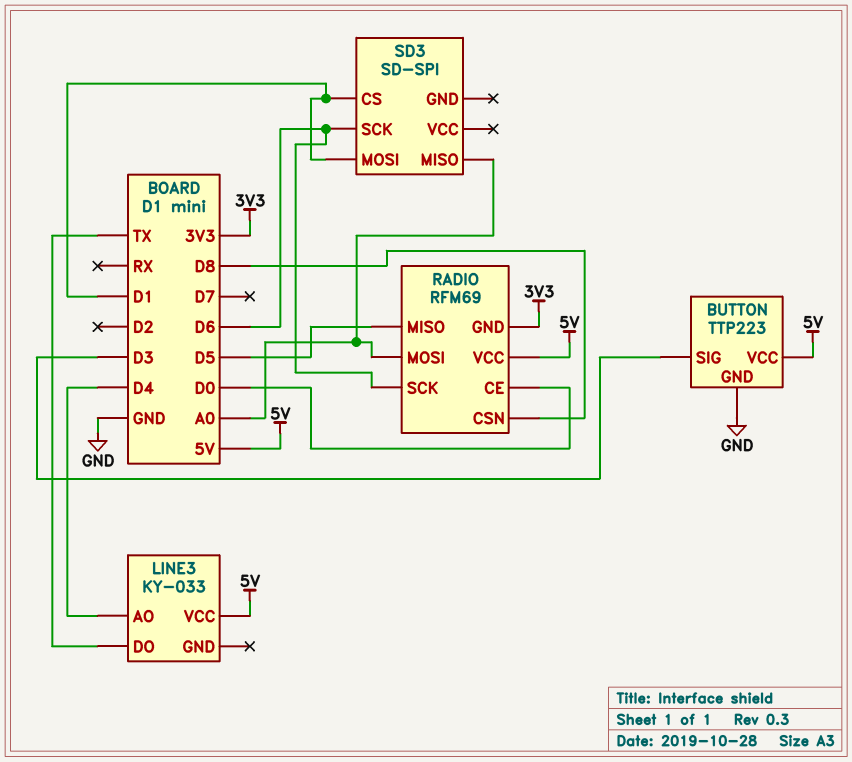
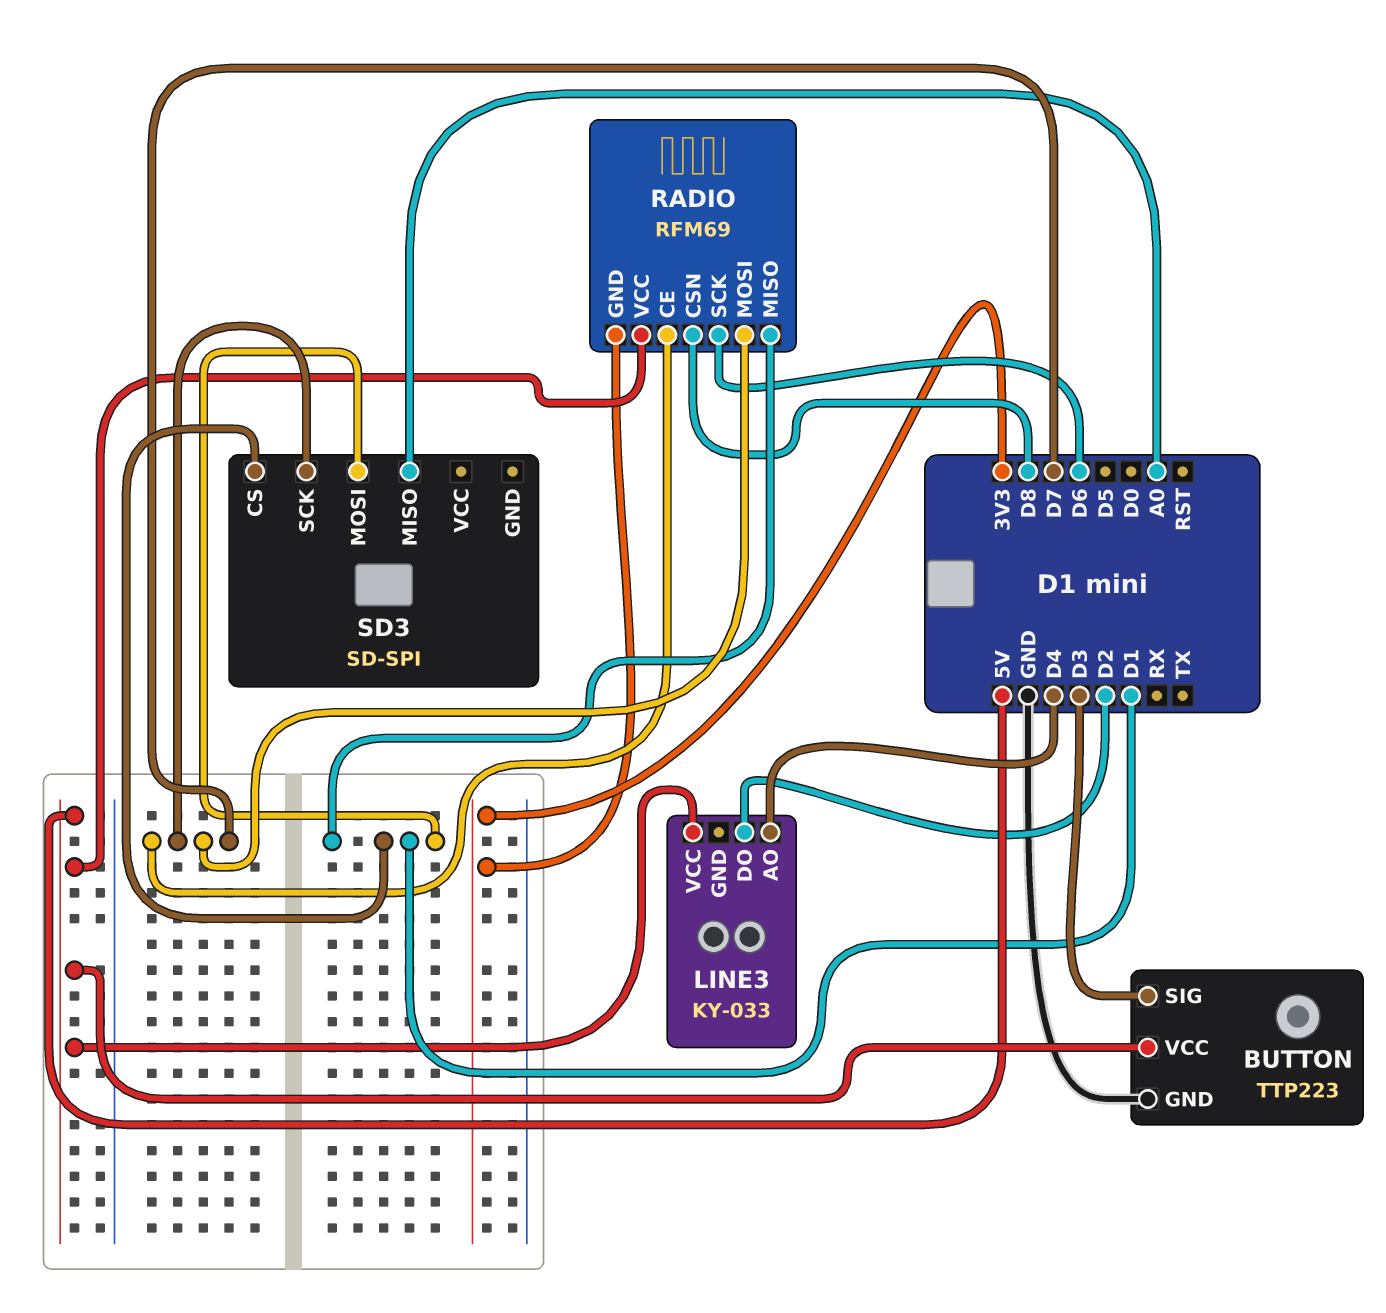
LINE3 pin DO: TX -> D2
RADIO pin CE: D0 -> D7
RADIO pin MISO: D5 -> D1
RADIO pin MOSI: A0 -> D7
SD3 pin SCK: D6 -> D7

